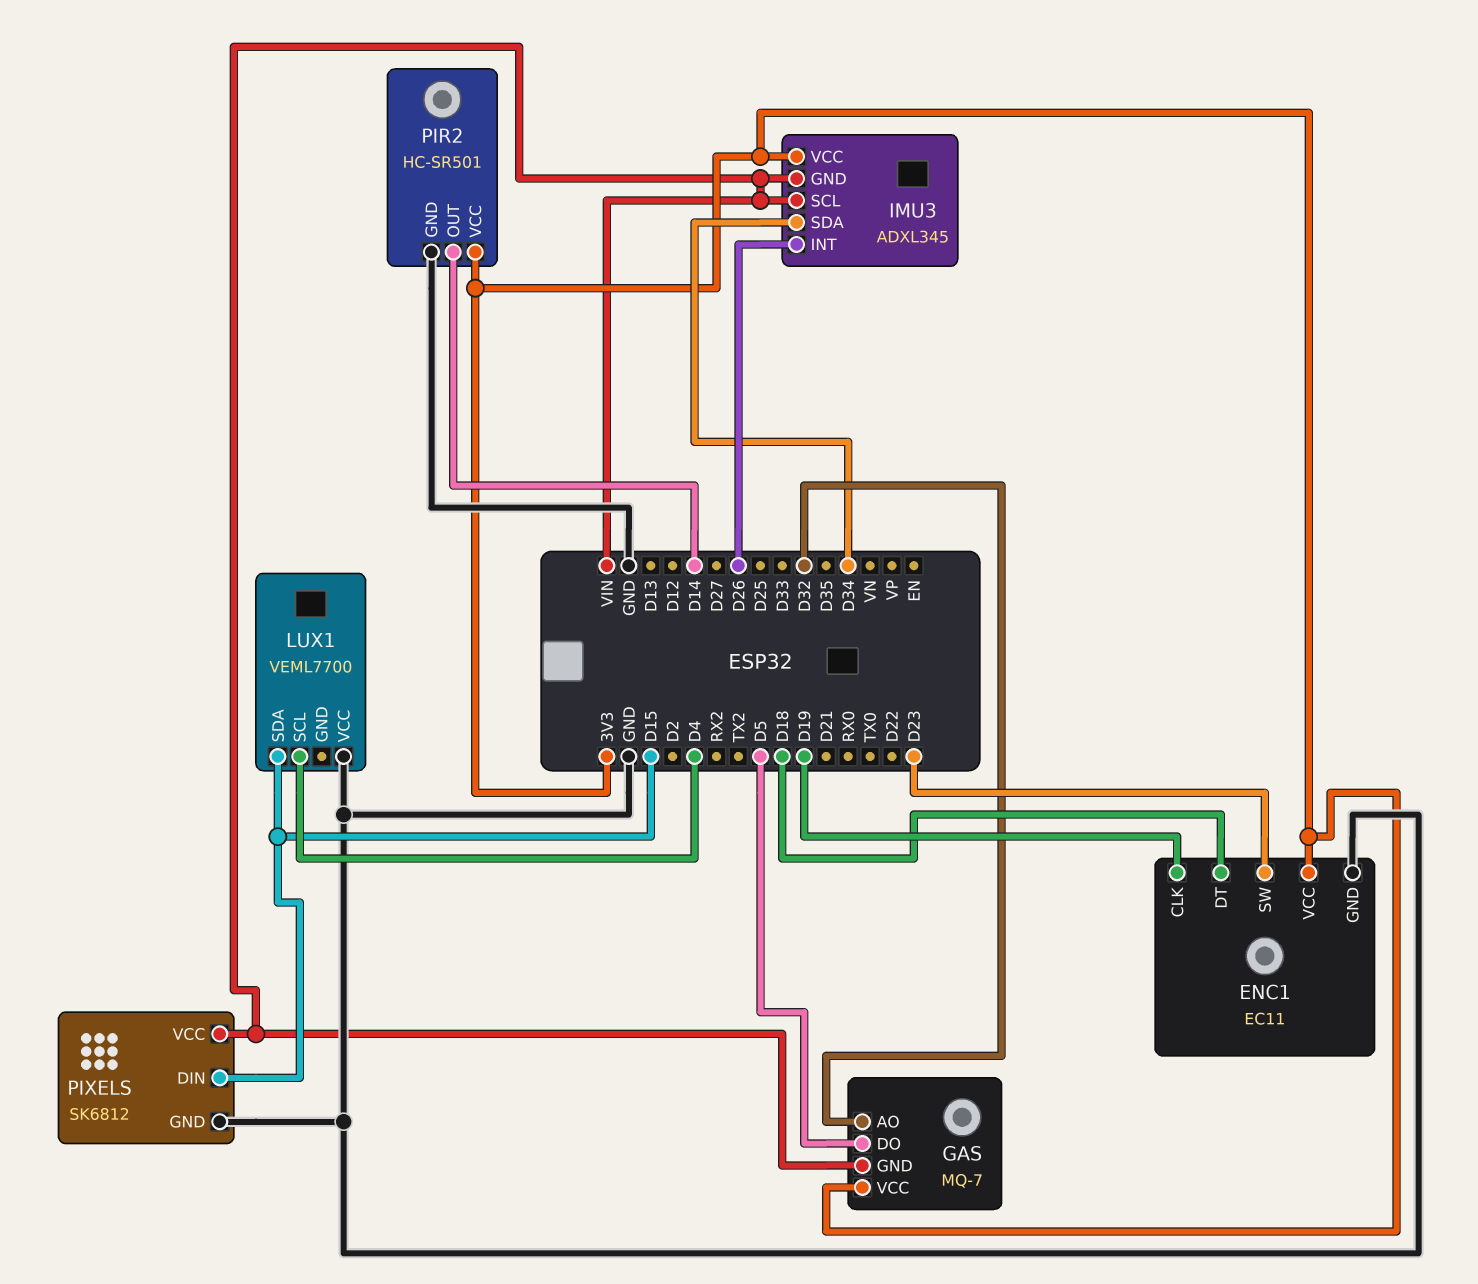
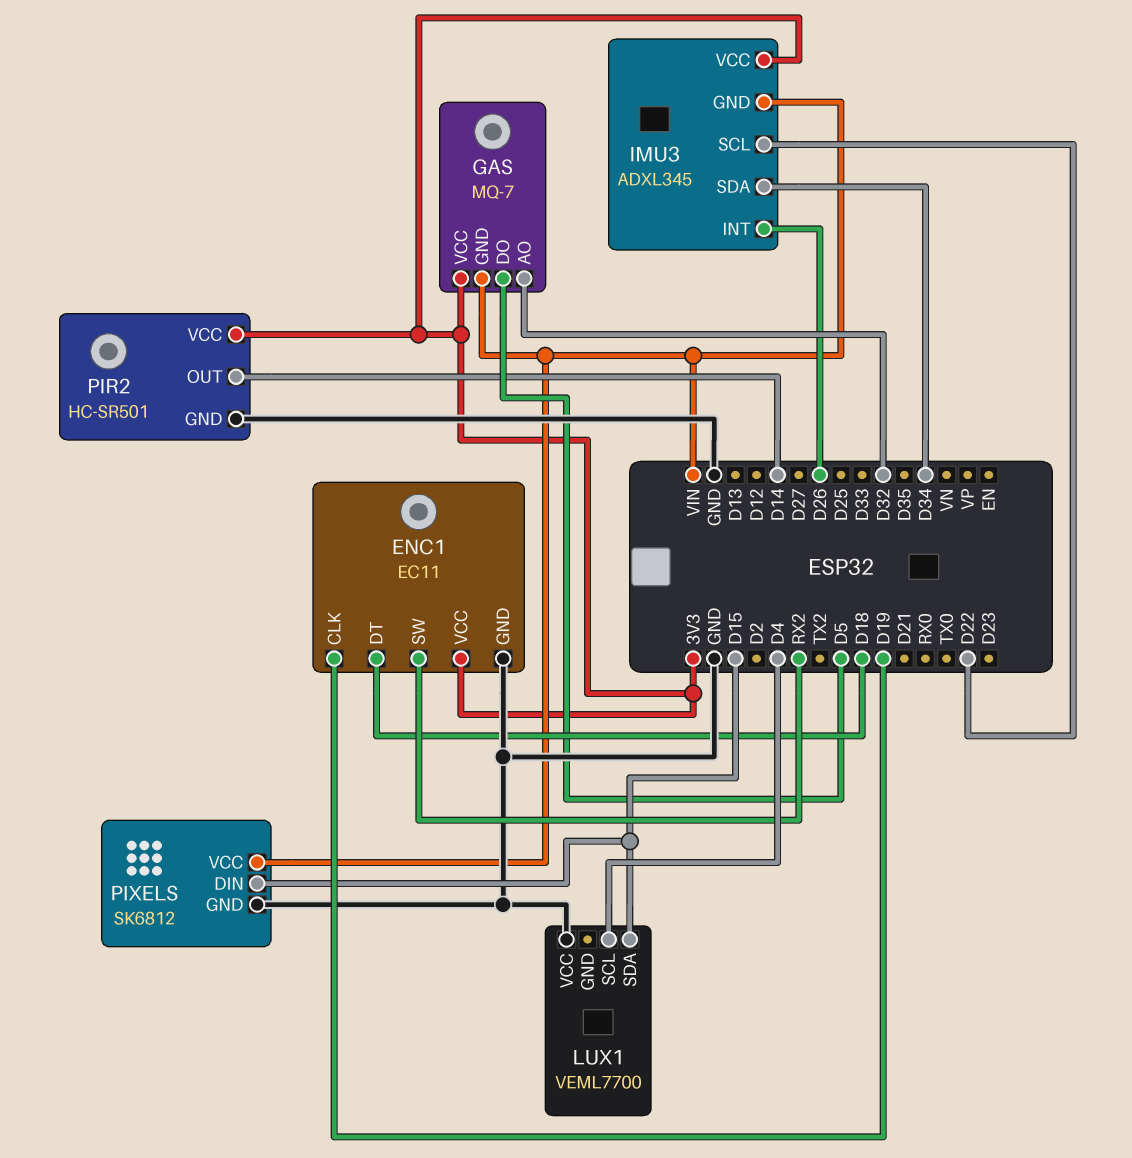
ENC1 pin SW: D23 -> RX2
IMU3 pin SCL: VIN -> D22

